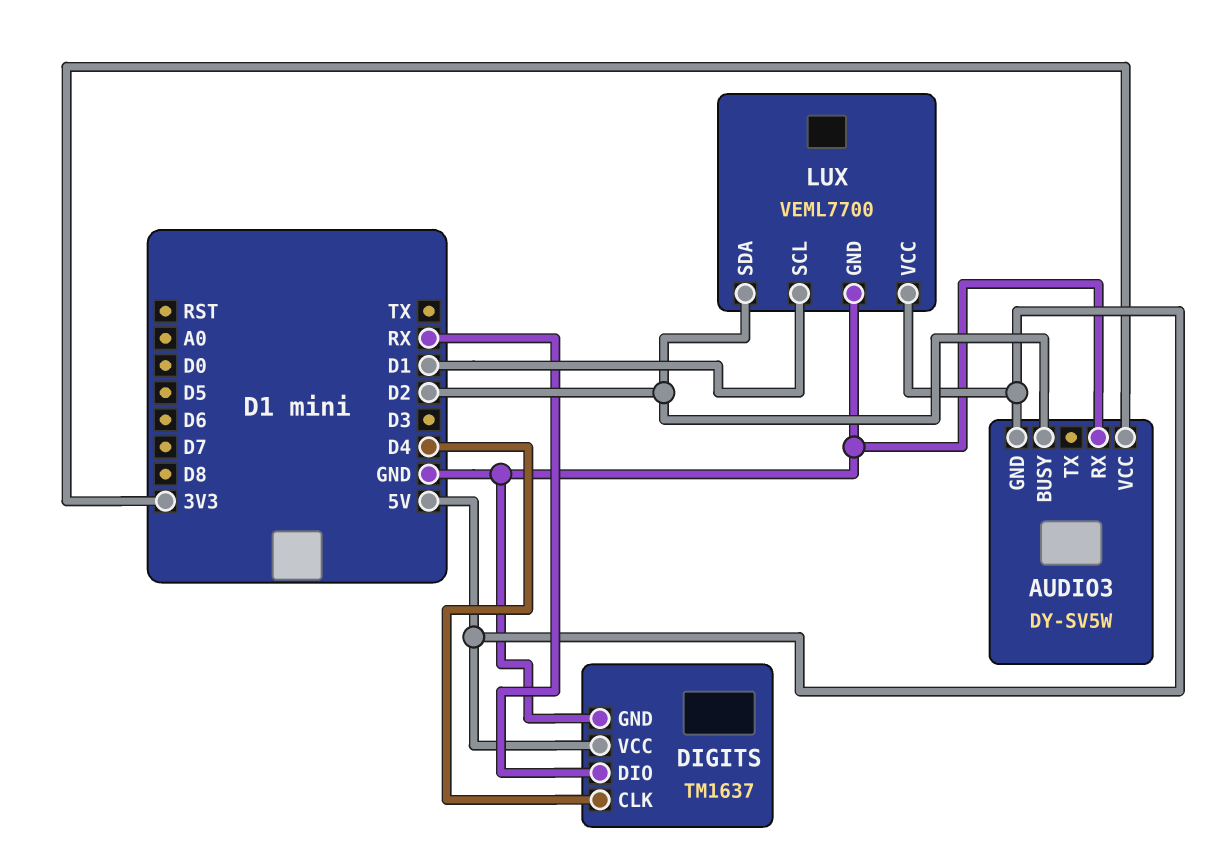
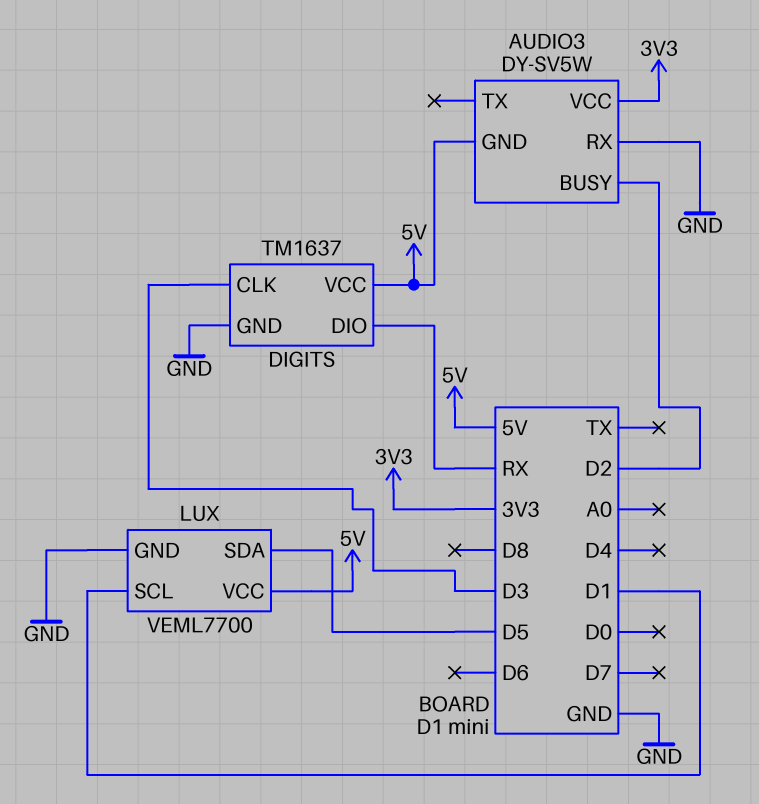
DIGITS pin CLK: D4 -> D3
LUX pin SDA: D2 -> D5

